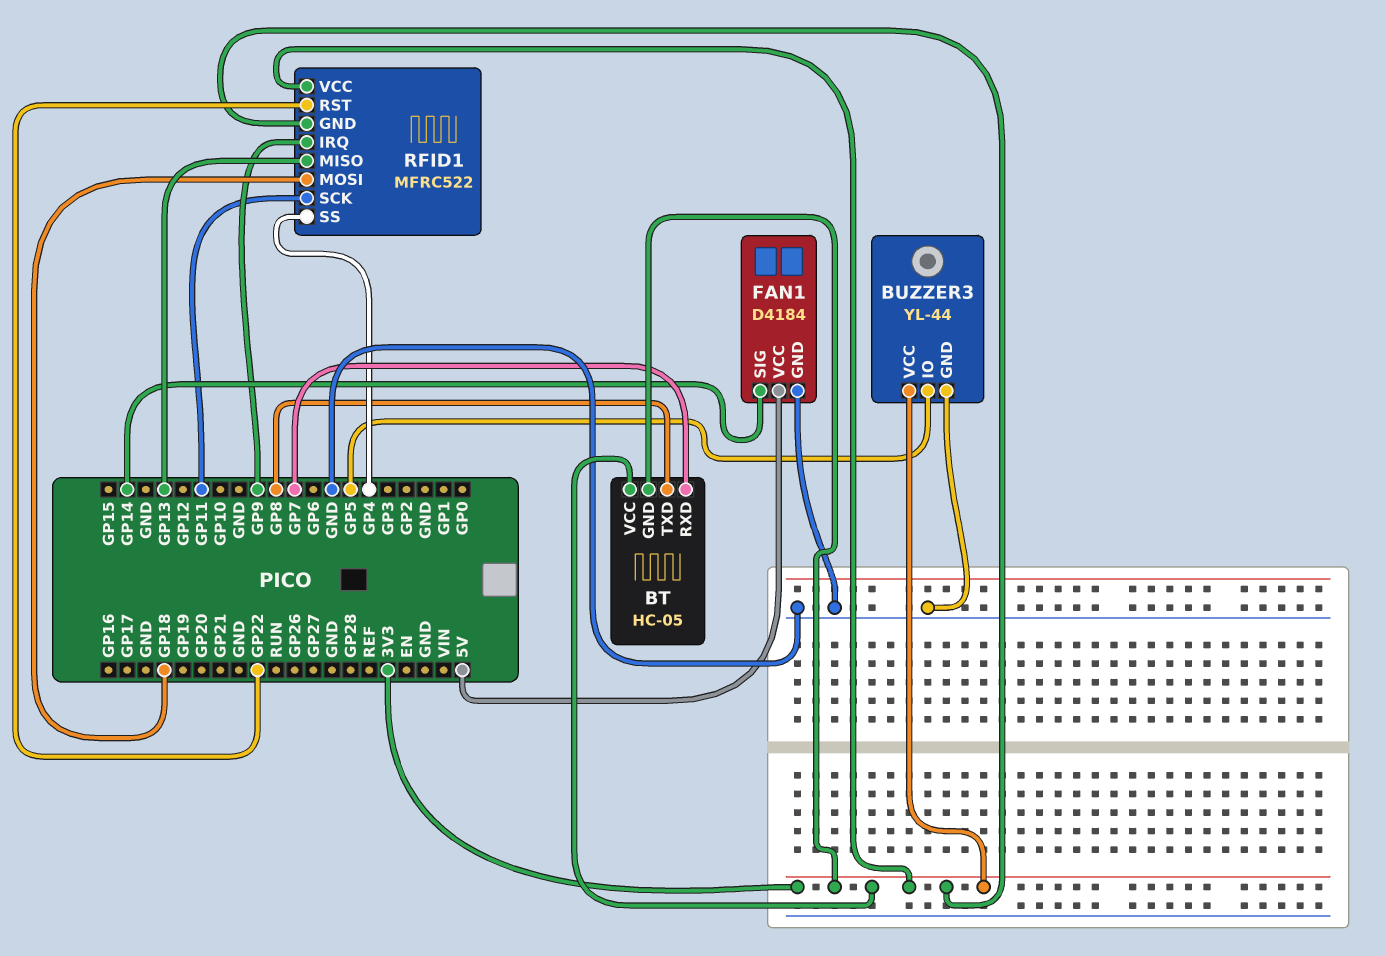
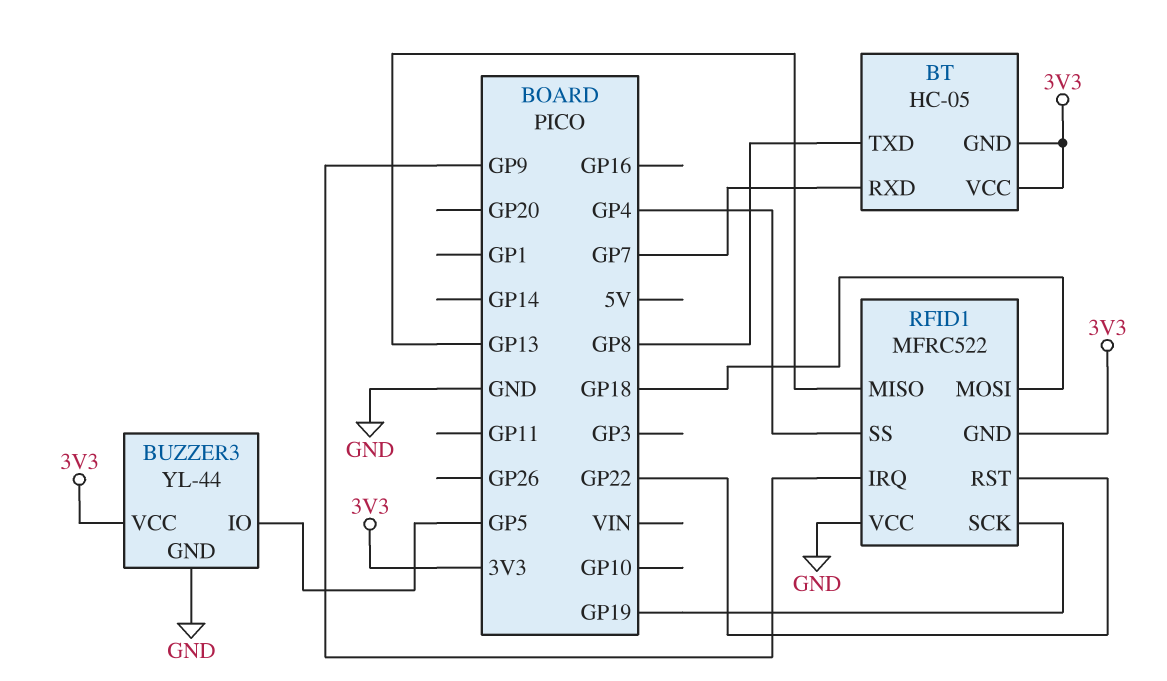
FAN1: D4184 -> none
FAN1 pin GND: GND -> none
FAN1 pin SIG: GP14 -> none
FAN1 pin VCC: 5V -> none
RFID1 pin SCK: GP11 -> GP19
RFID1 pin VCC: 3V3 -> GND

